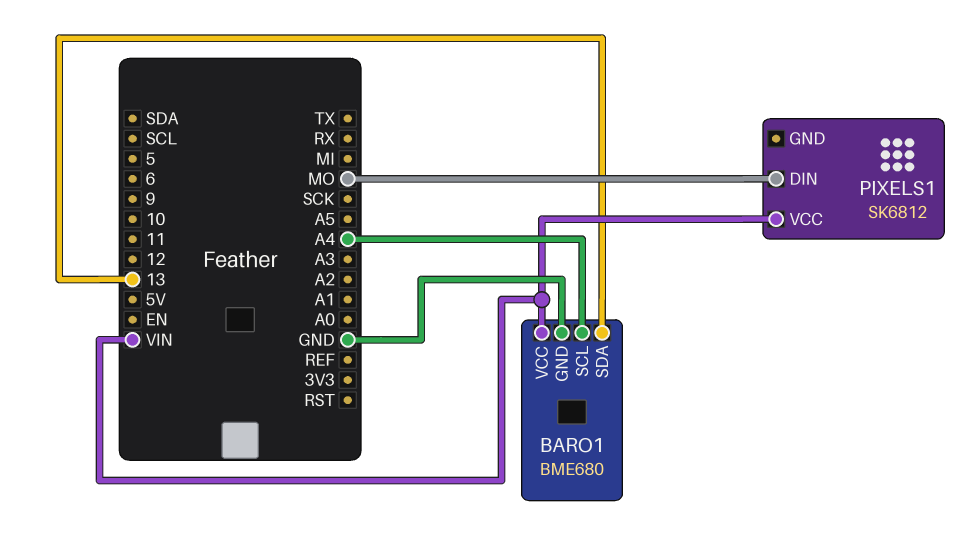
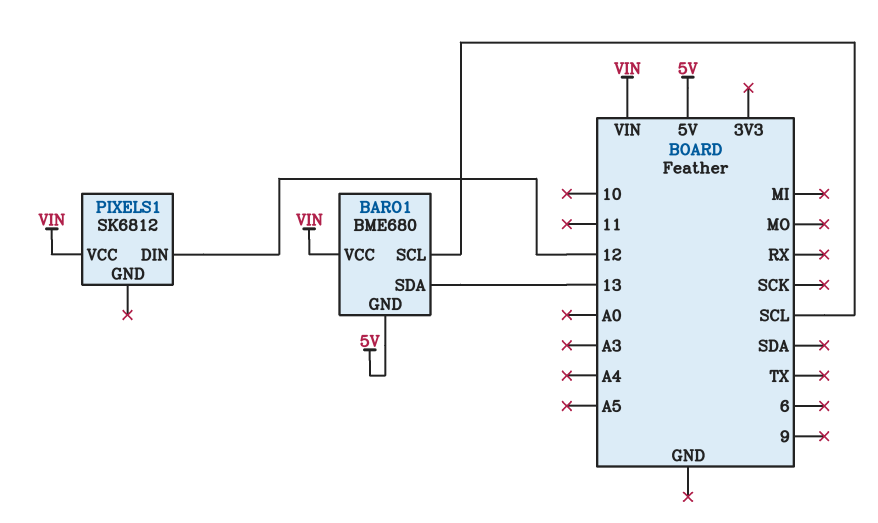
BARO1 pin GND: GND -> 5V
BARO1 pin SCL: A4 -> SCL
PIXELS1 pin DIN: MO -> 12

